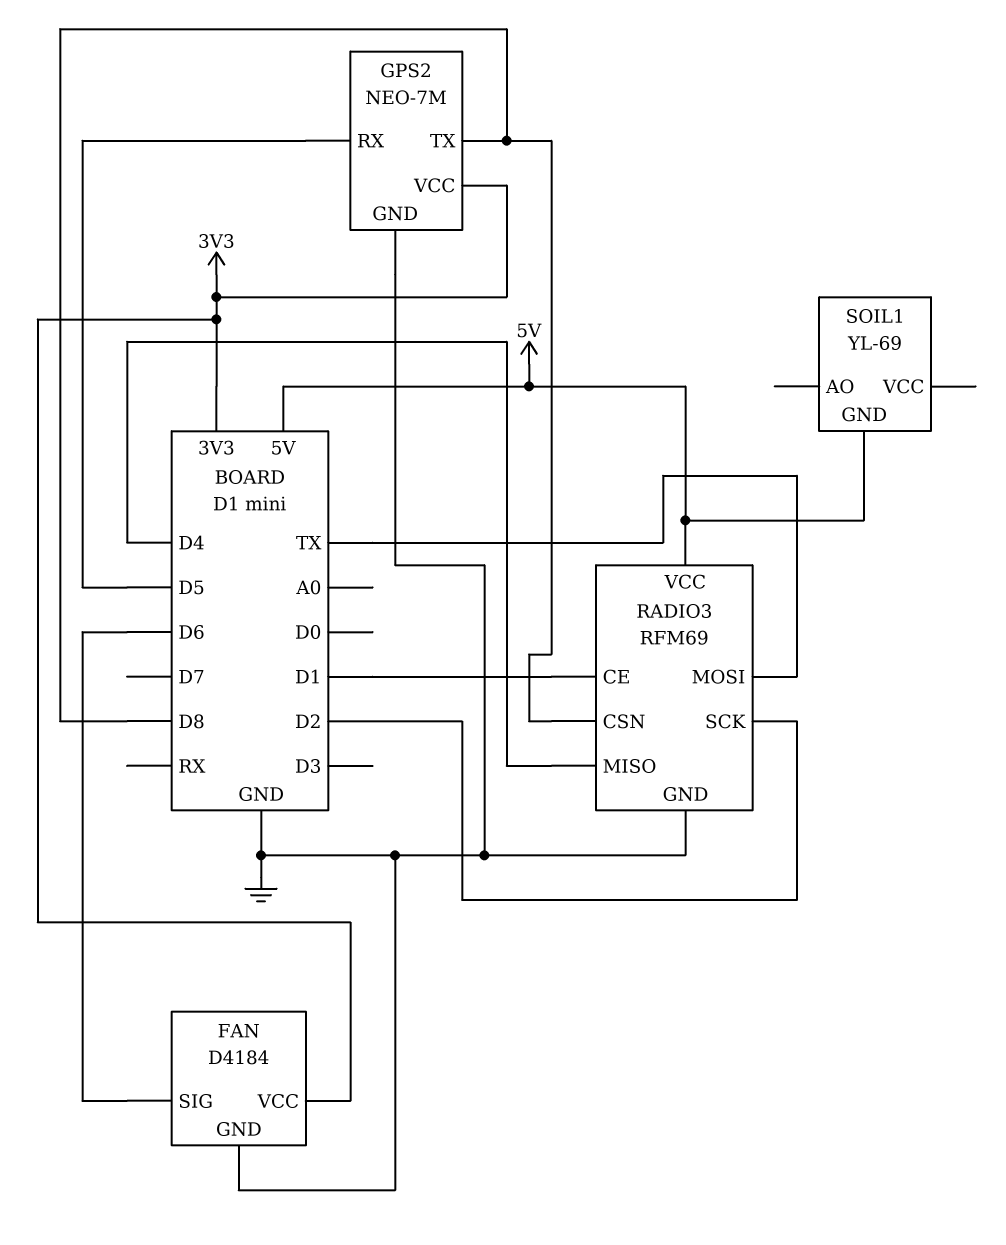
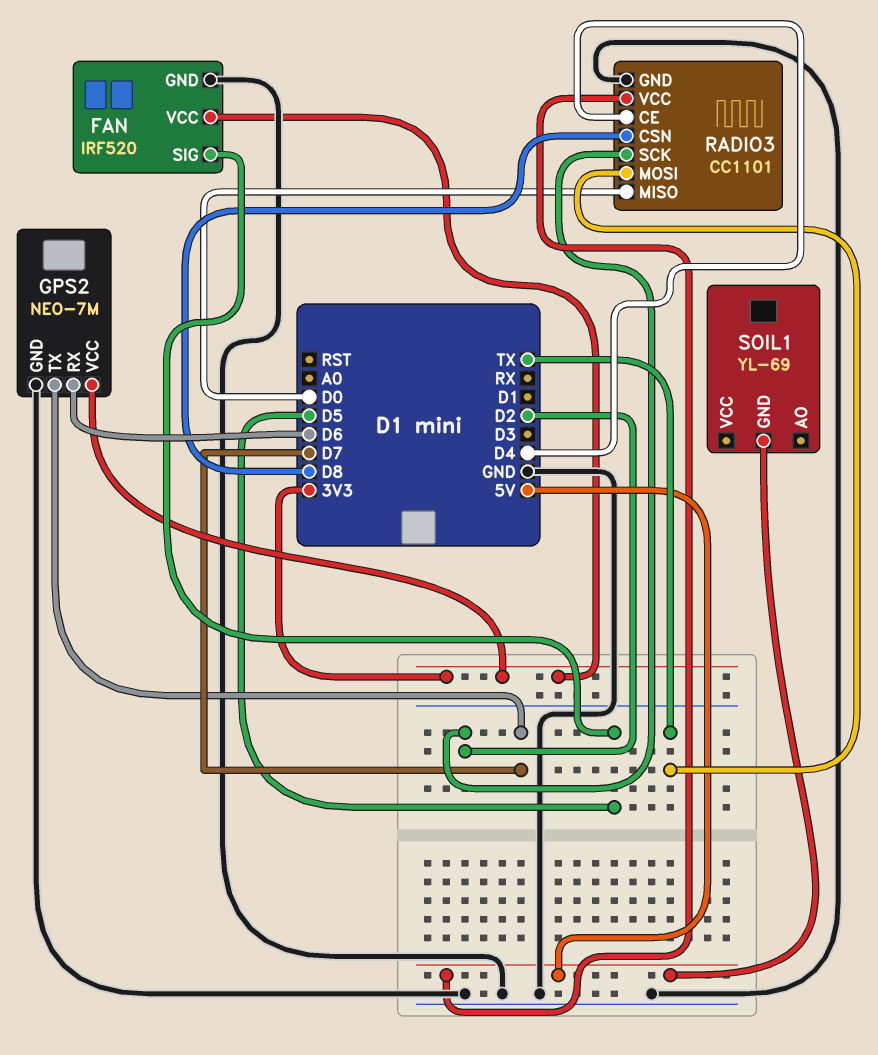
FAN: D4184 -> IRF520
FAN pin SIG: D6 -> D5
GPS2 pin RX: D5 -> D6
GPS2 pin TX: D8 -> D7
RADIO3: RFM69 -> CC1101
RADIO3 pin CE: D1 -> D4
RADIO3 pin MISO: D4 -> D0

